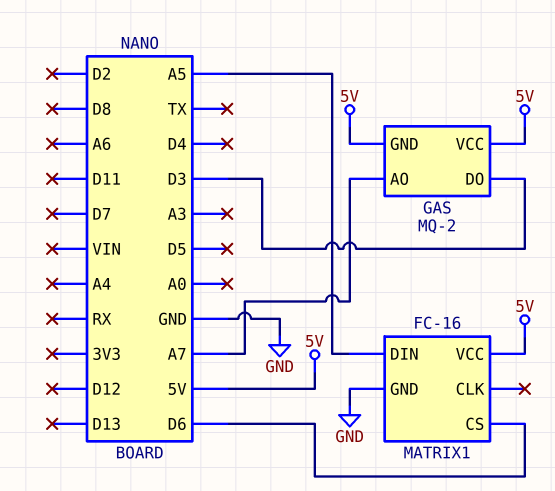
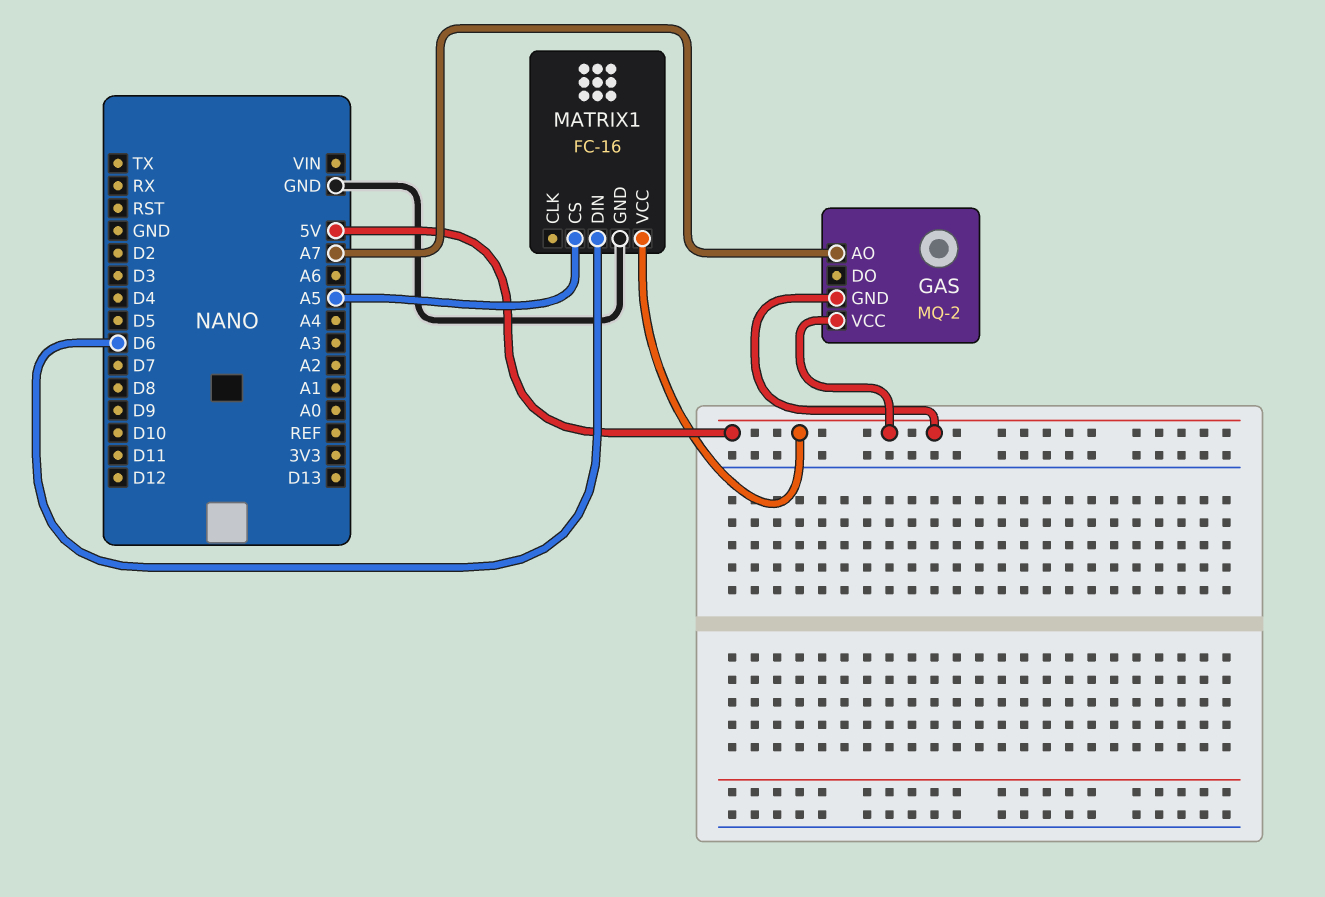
GAS pin DO: D3 -> none
MATRIX1 pin CS: D6 -> A5
MATRIX1 pin DIN: A5 -> D6

